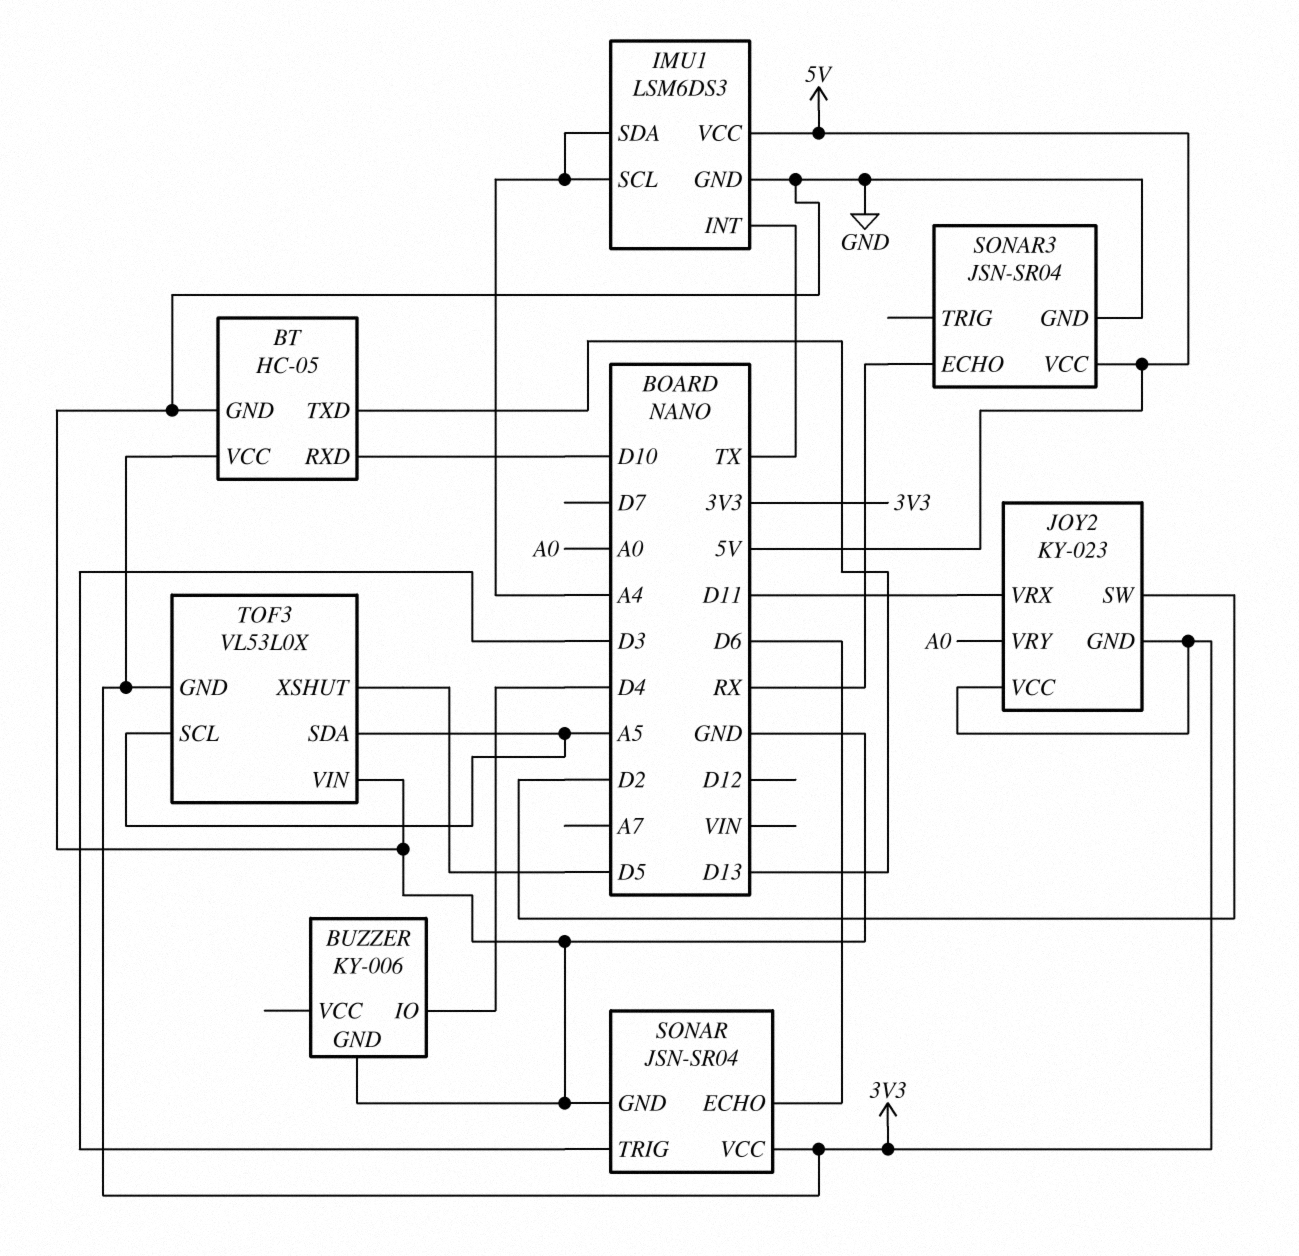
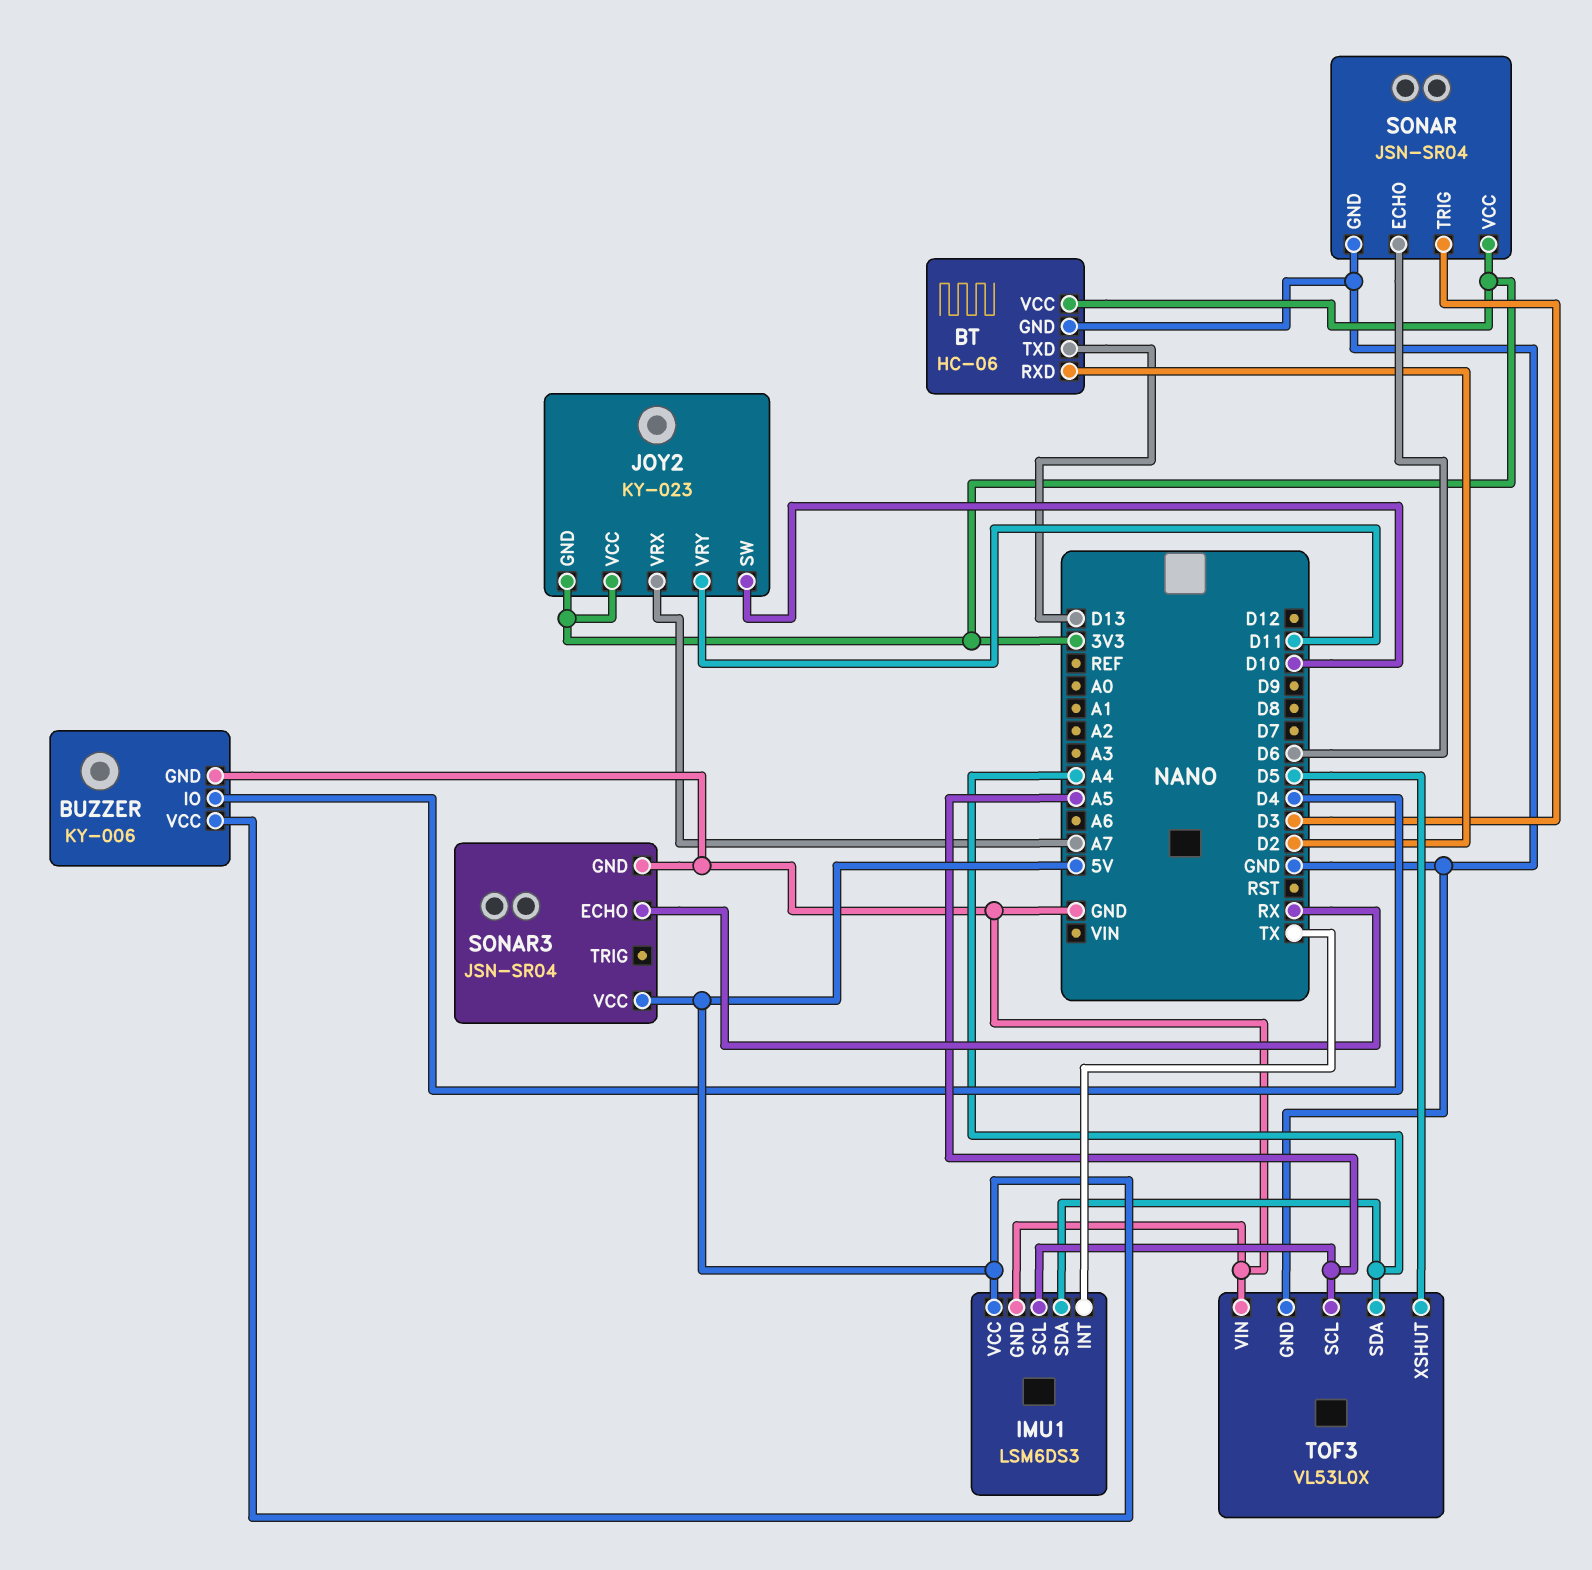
BT: HC-05 -> HC-06
BT pin RXD: D10 -> D2
BUZZER pin VCC: none -> 5V
IMU1 pin SCL: A4 -> A5
JOY2 pin SW: D2 -> D10
JOY2 pin VRX: D11 -> A7
JOY2 pin VRY: A0 -> D11
TOF3 pin GND: 3V3 -> GND
TOF3 pin SDA: A5 -> A4

